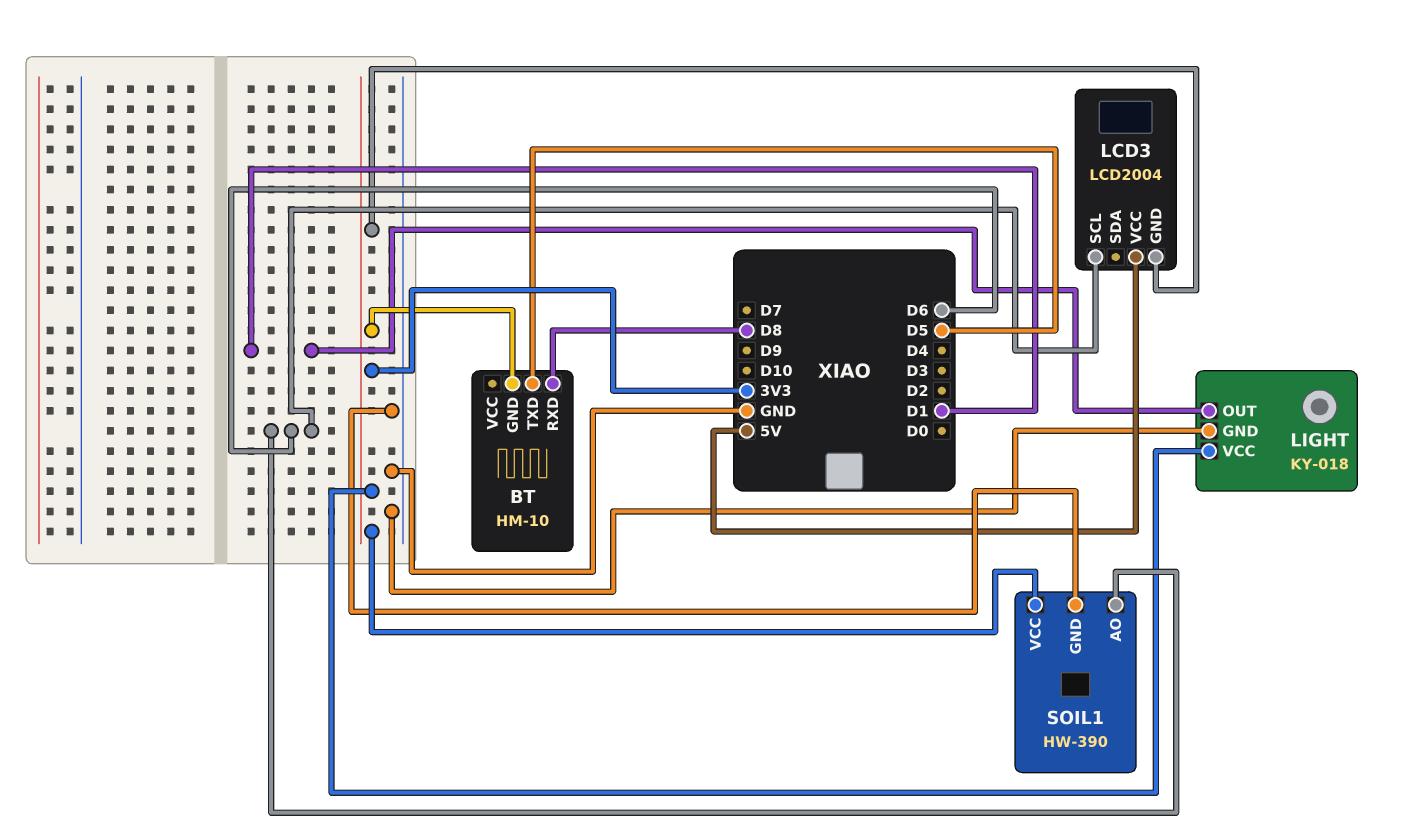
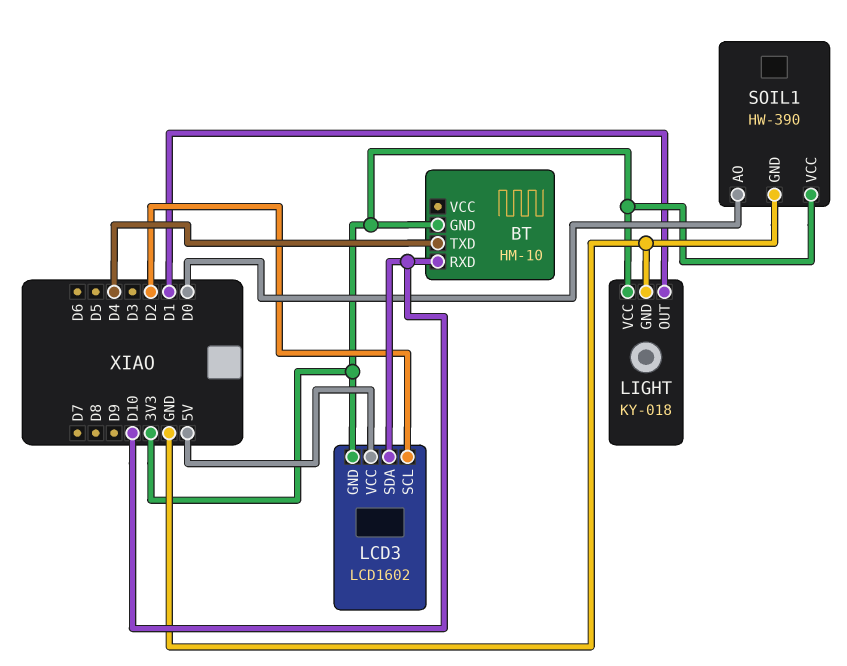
BT pin RXD: D8 -> D10
BT pin TXD: D5 -> D4
LCD3: LCD2004 -> LCD1602
LCD3 pin SCL: D6 -> D2
LCD3 pin SDA: none -> D10
SOIL1 pin AO: D6 -> D0

